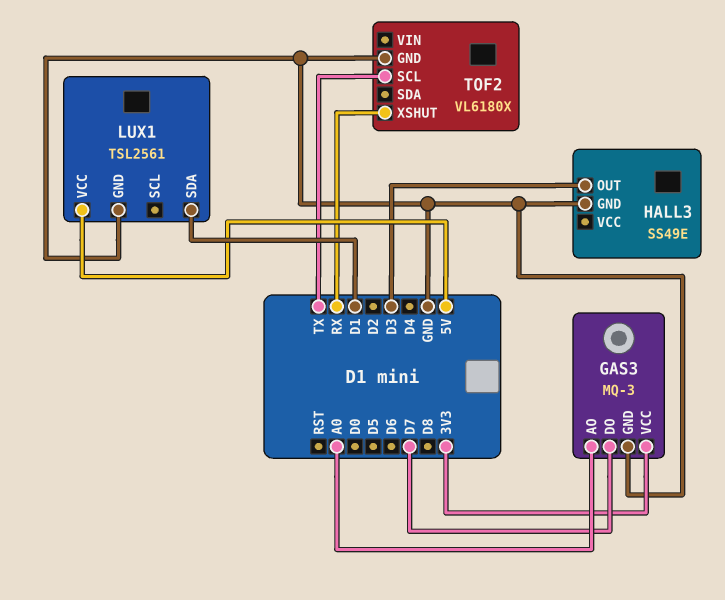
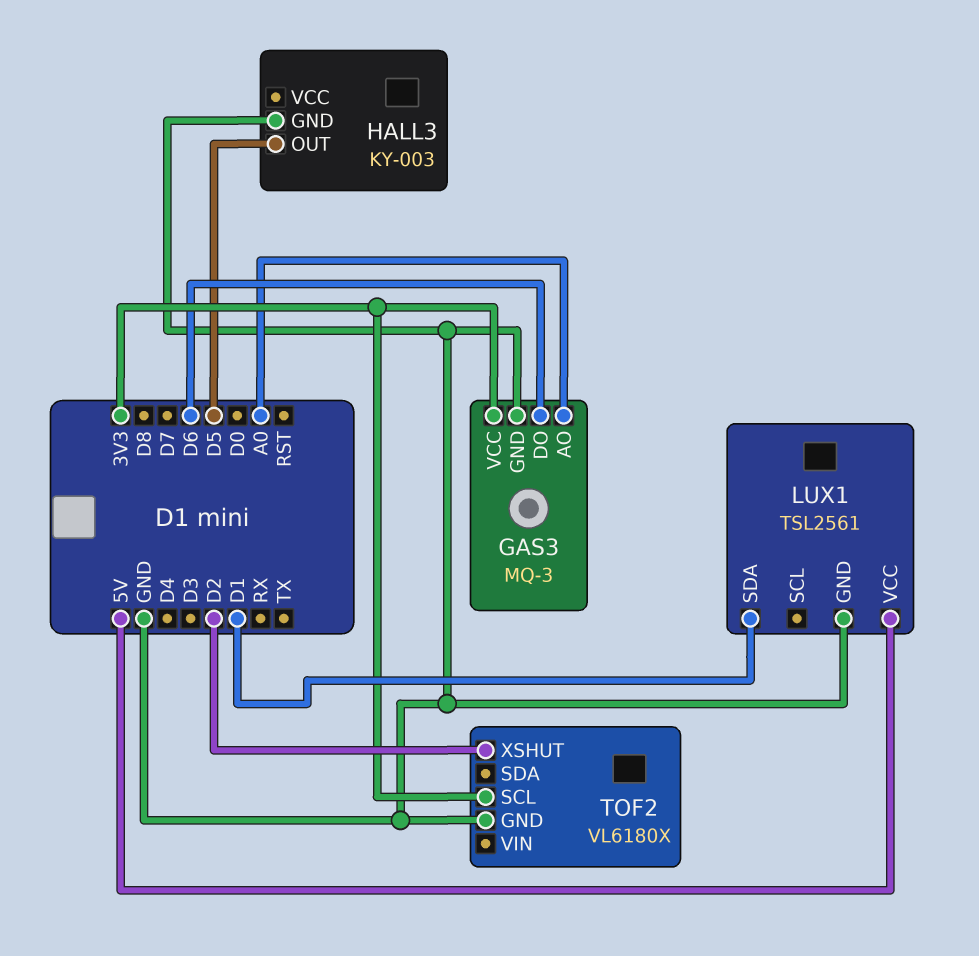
GAS3 pin DO: D7 -> D6
HALL3: SS49E -> KY-003
HALL3 pin OUT: D3 -> D5
TOF2 pin SCL: TX -> 3V3
TOF2 pin XSHUT: RX -> D2

